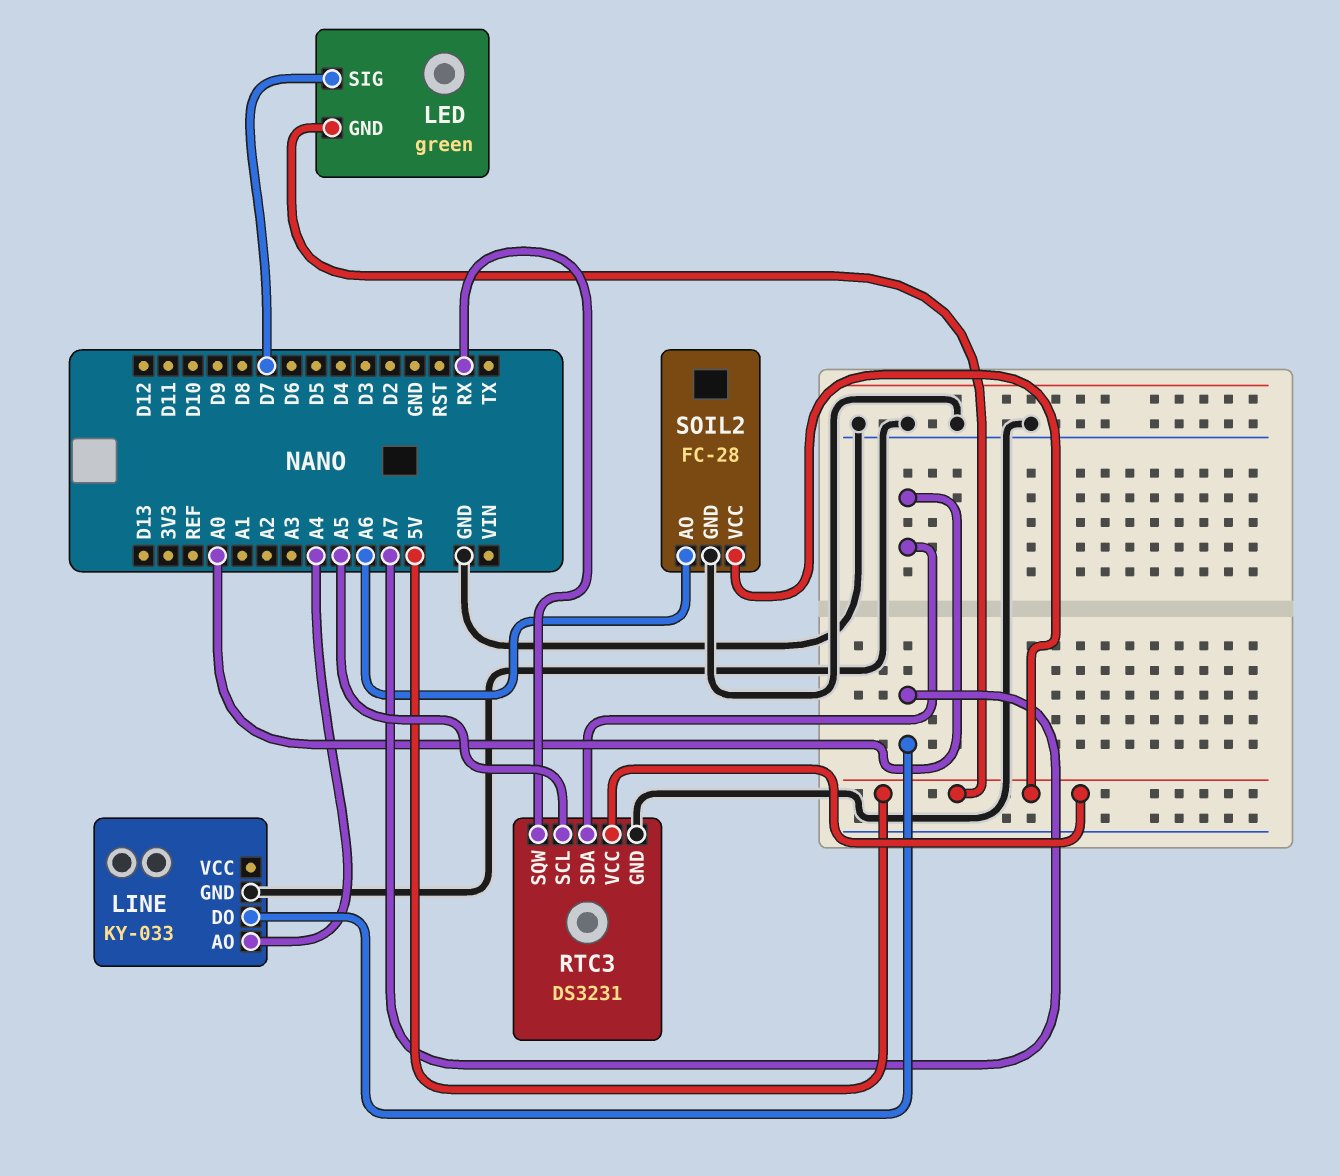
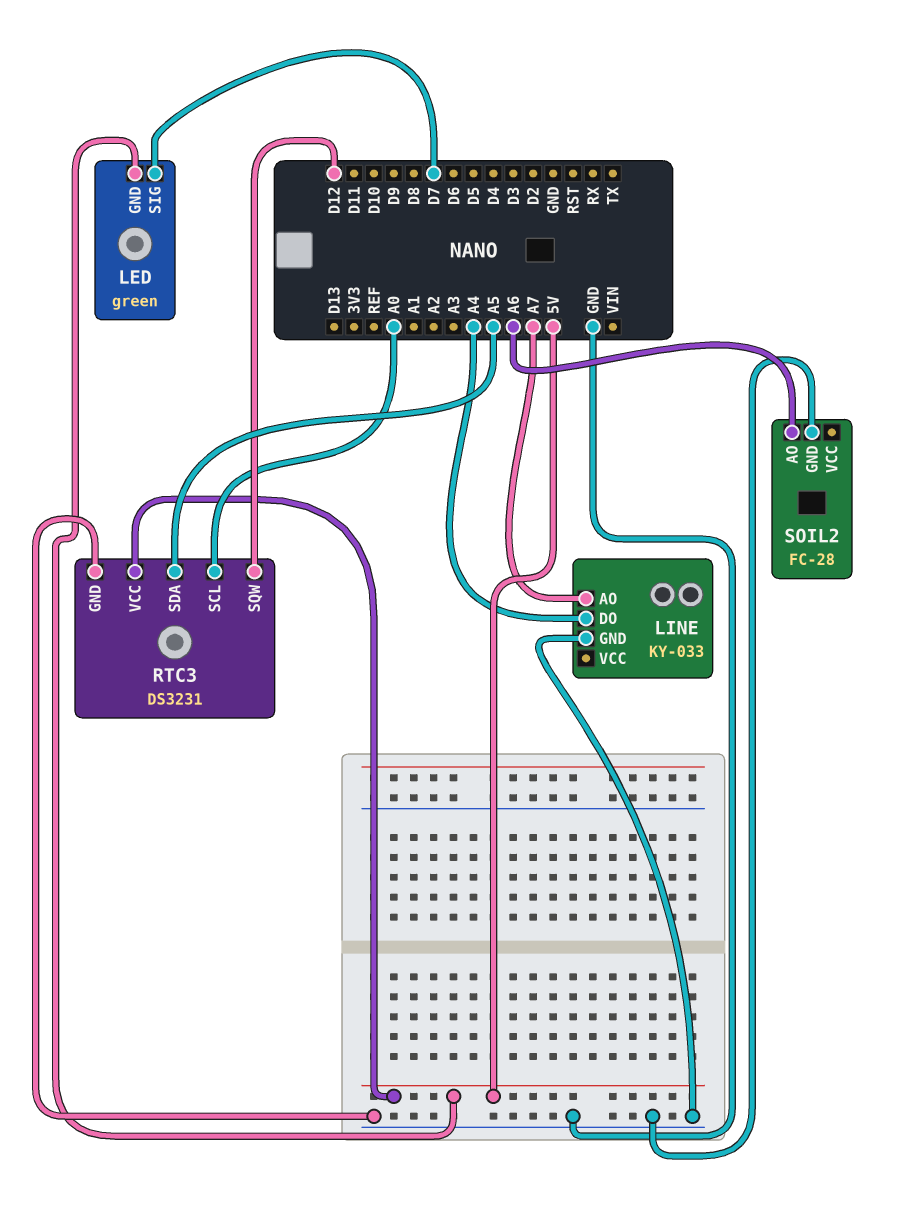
LINE pin AO: A4 -> A7
LINE pin DO: A7 -> A4
RTC3 pin SCL: A5 -> A0
RTC3 pin SDA: A0 -> A5
RTC3 pin SQW: RX -> D12
SOIL2 pin VCC: 5V -> none

